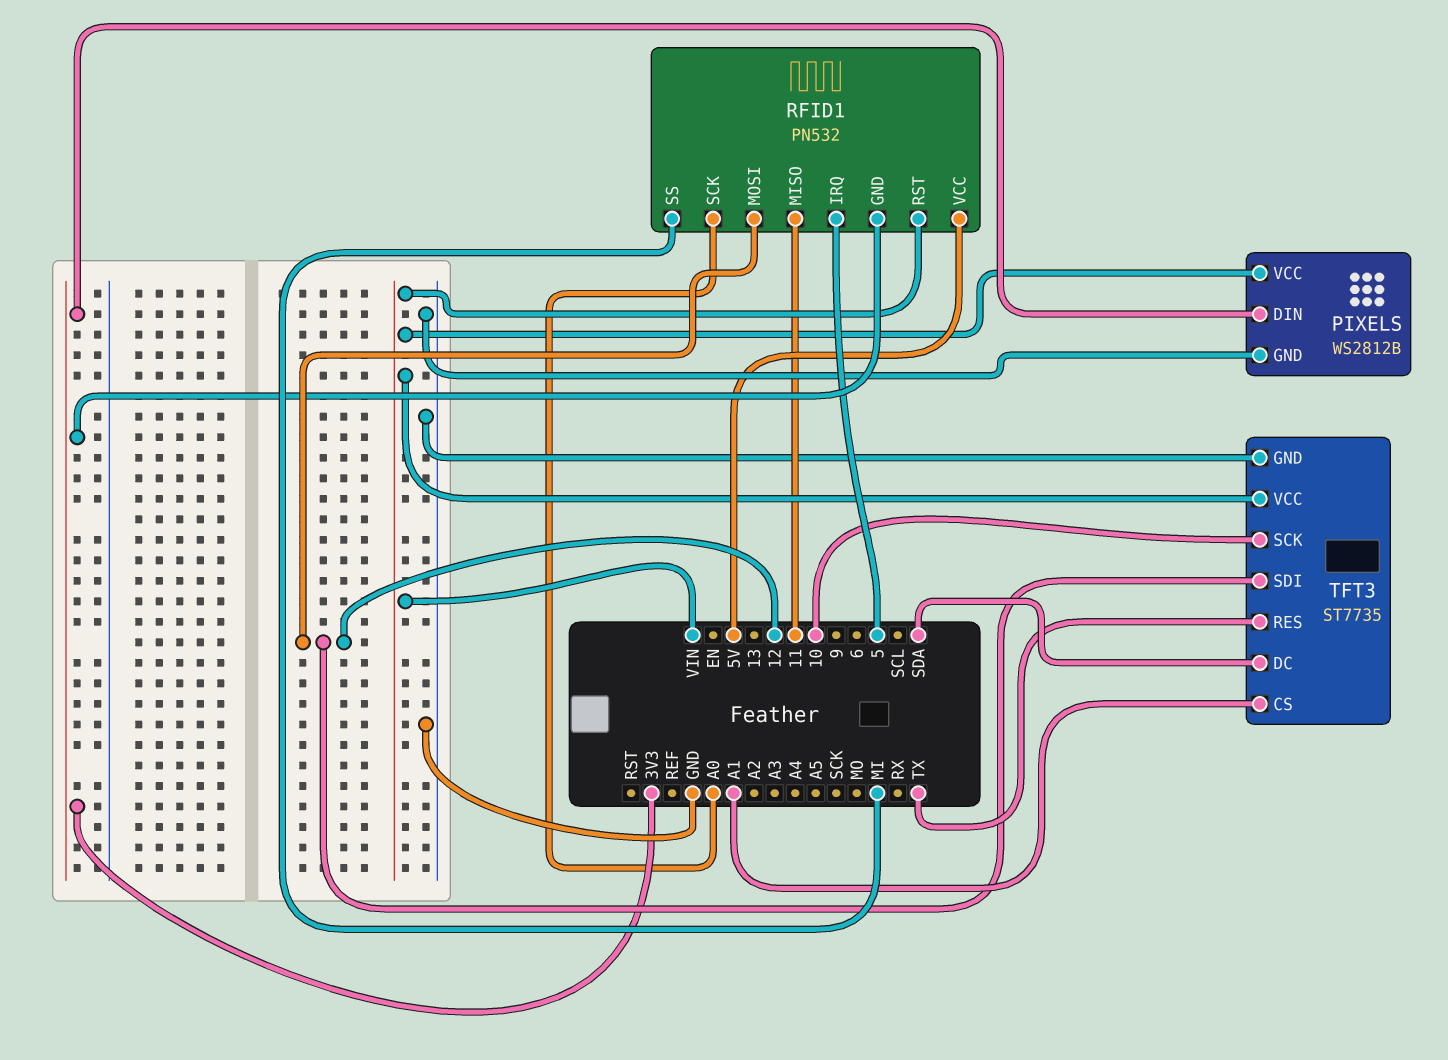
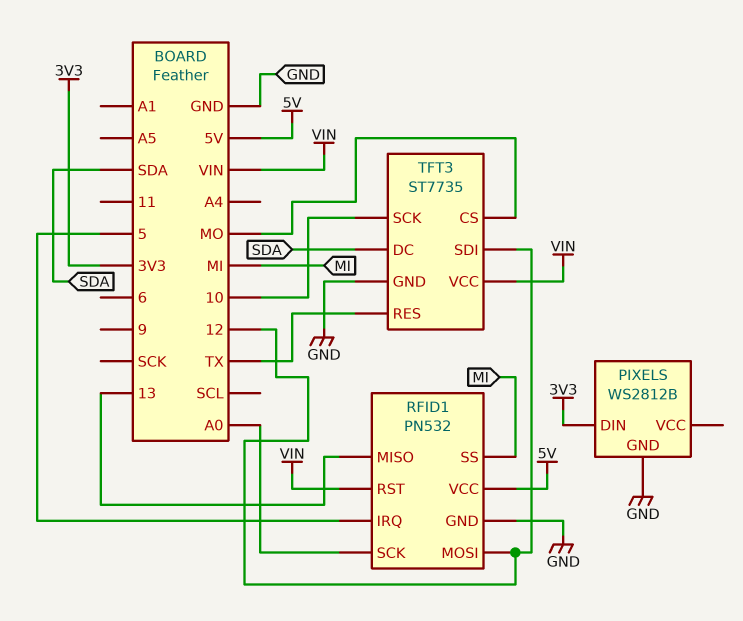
PIXELS pin VCC: VIN -> none
RFID1 pin GND: 3V3 -> GND
RFID1 pin MISO: 11 -> 13
TFT3 pin CS: A1 -> MO

